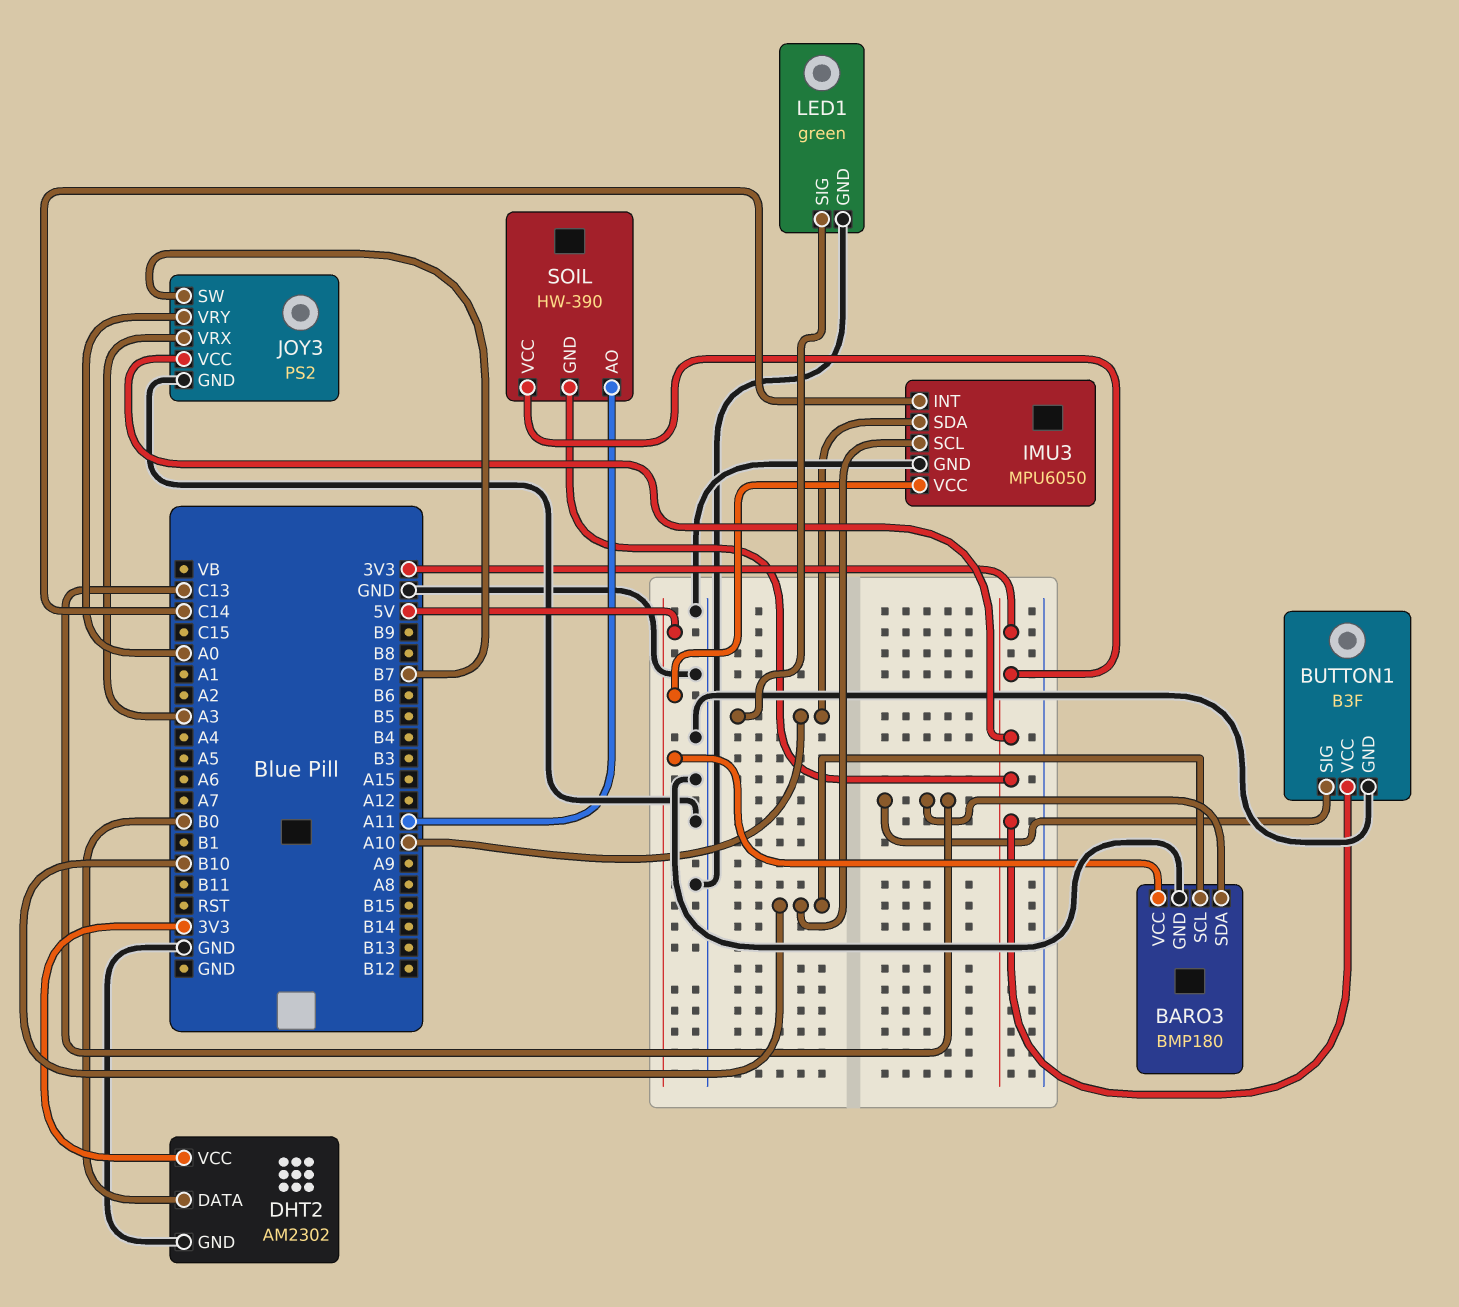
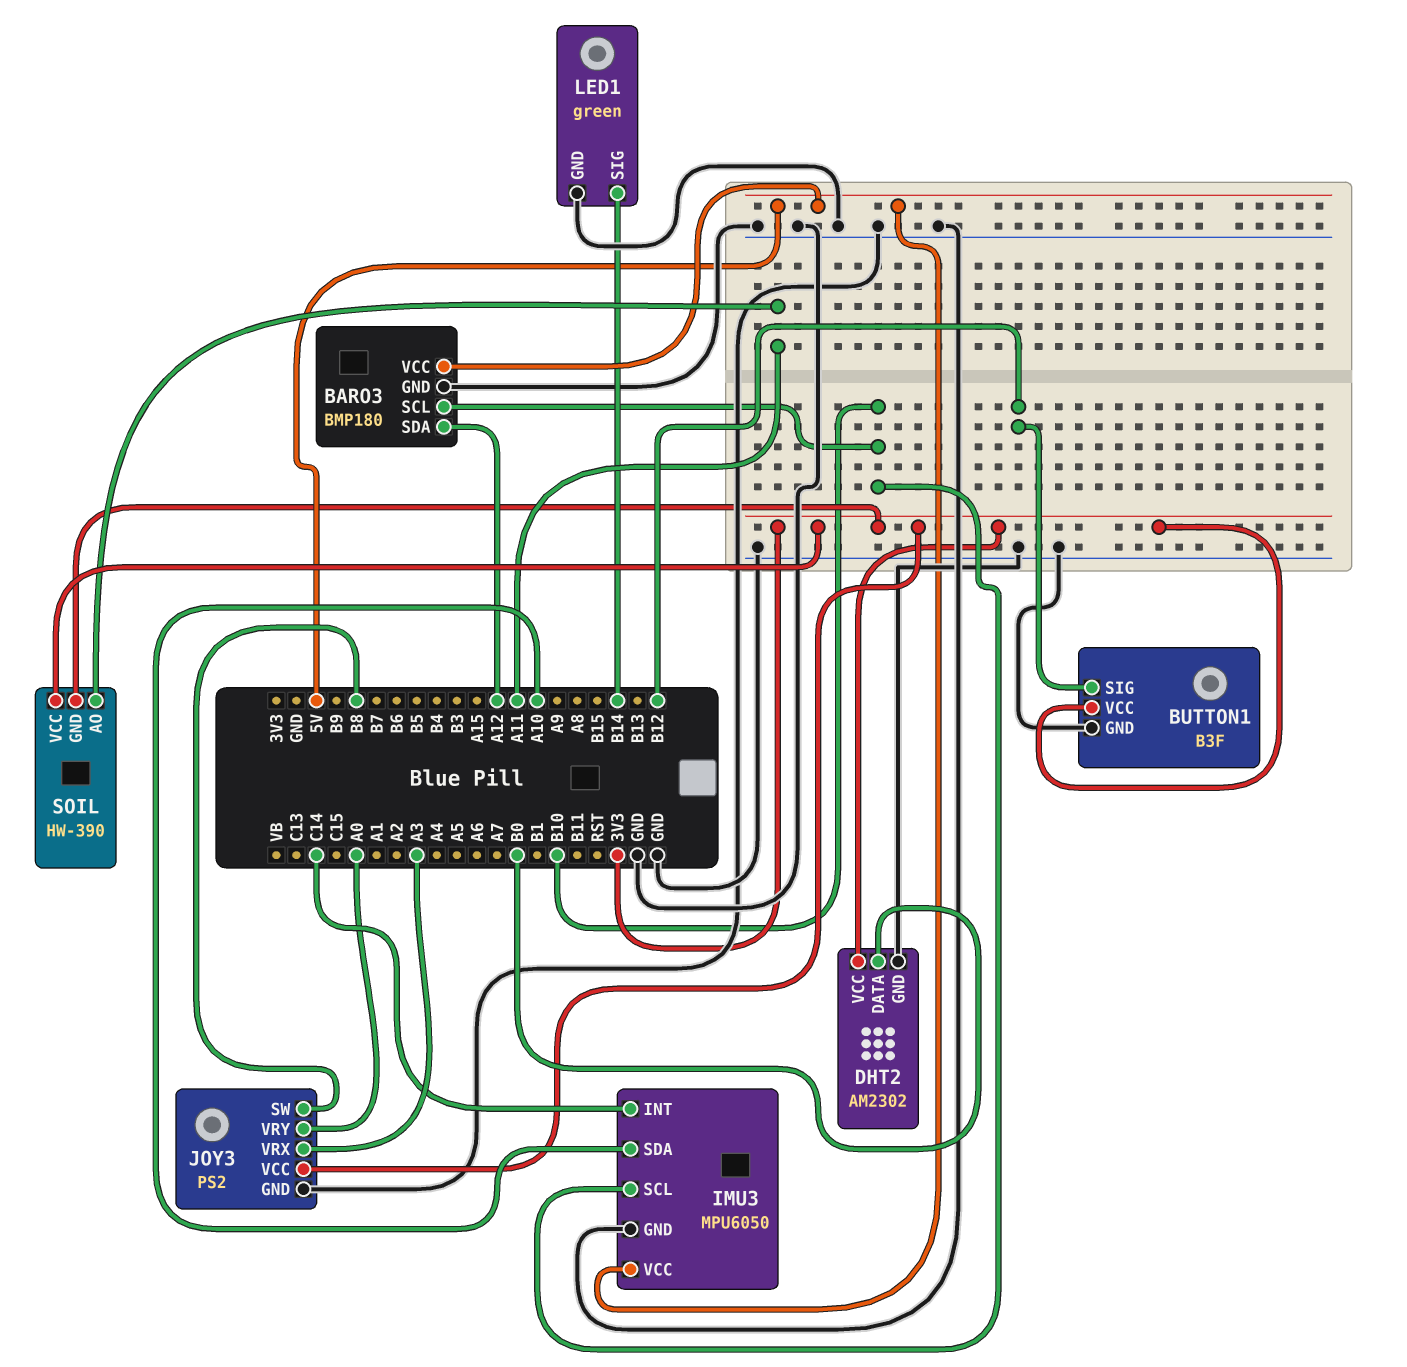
BARO3 pin SDA: C13 -> A12
BUTTON1 pin SIG: C13 -> B12
JOY3 pin SW: B7 -> B8
LED1 pin SIG: A10 -> B14

